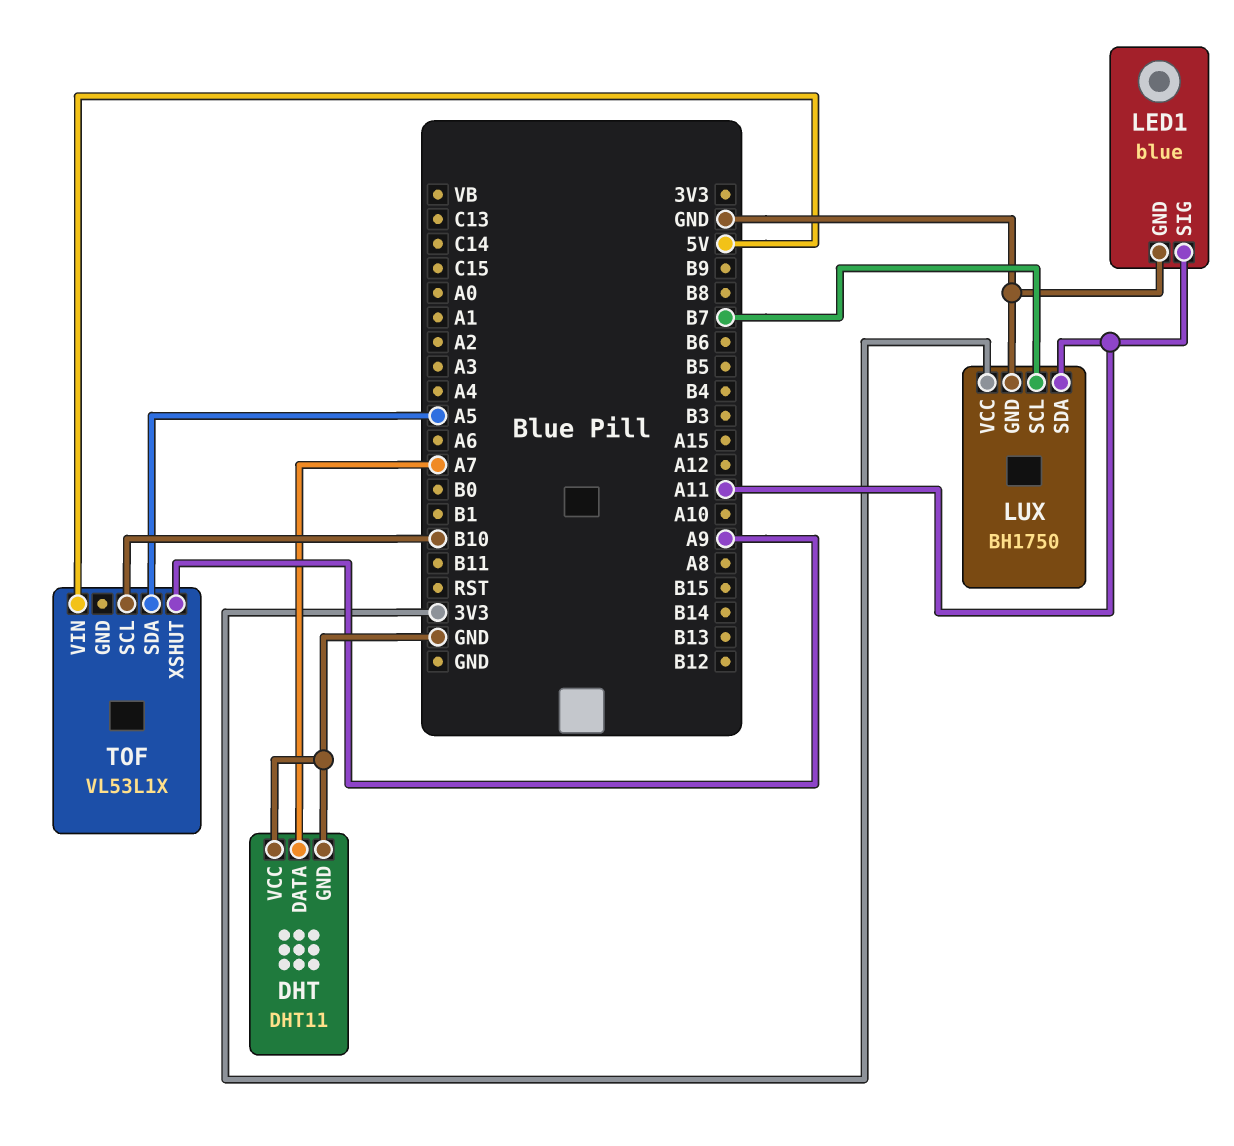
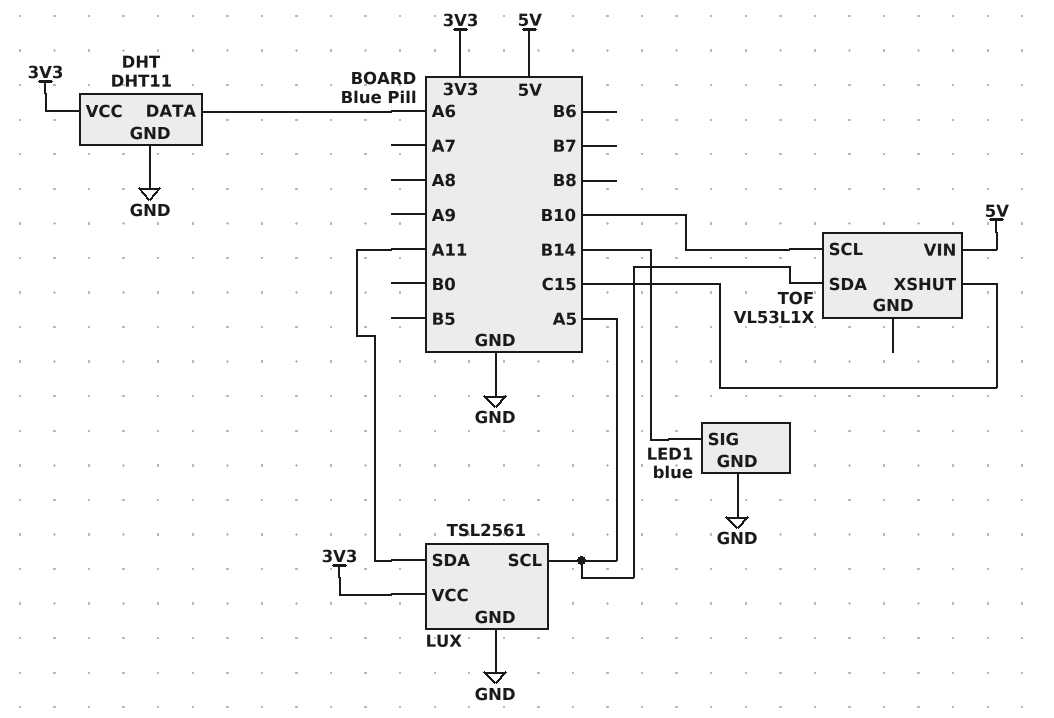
DHT pin DATA: A7 -> A6
DHT pin VCC: GND -> 3V3
LED1 pin SIG: A11 -> B14
LUX: BH1750 -> TSL2561
LUX pin SCL: B7 -> A5
TOF pin XSHUT: A9 -> C15

